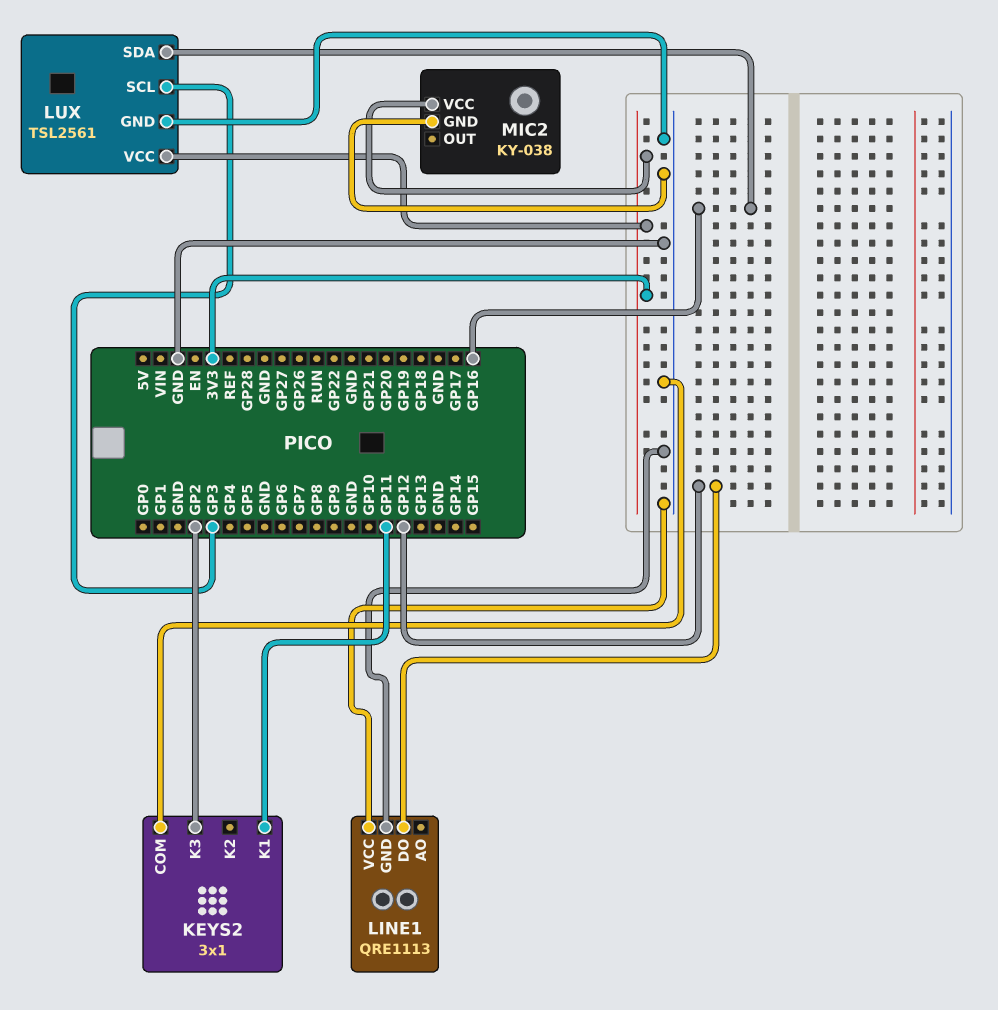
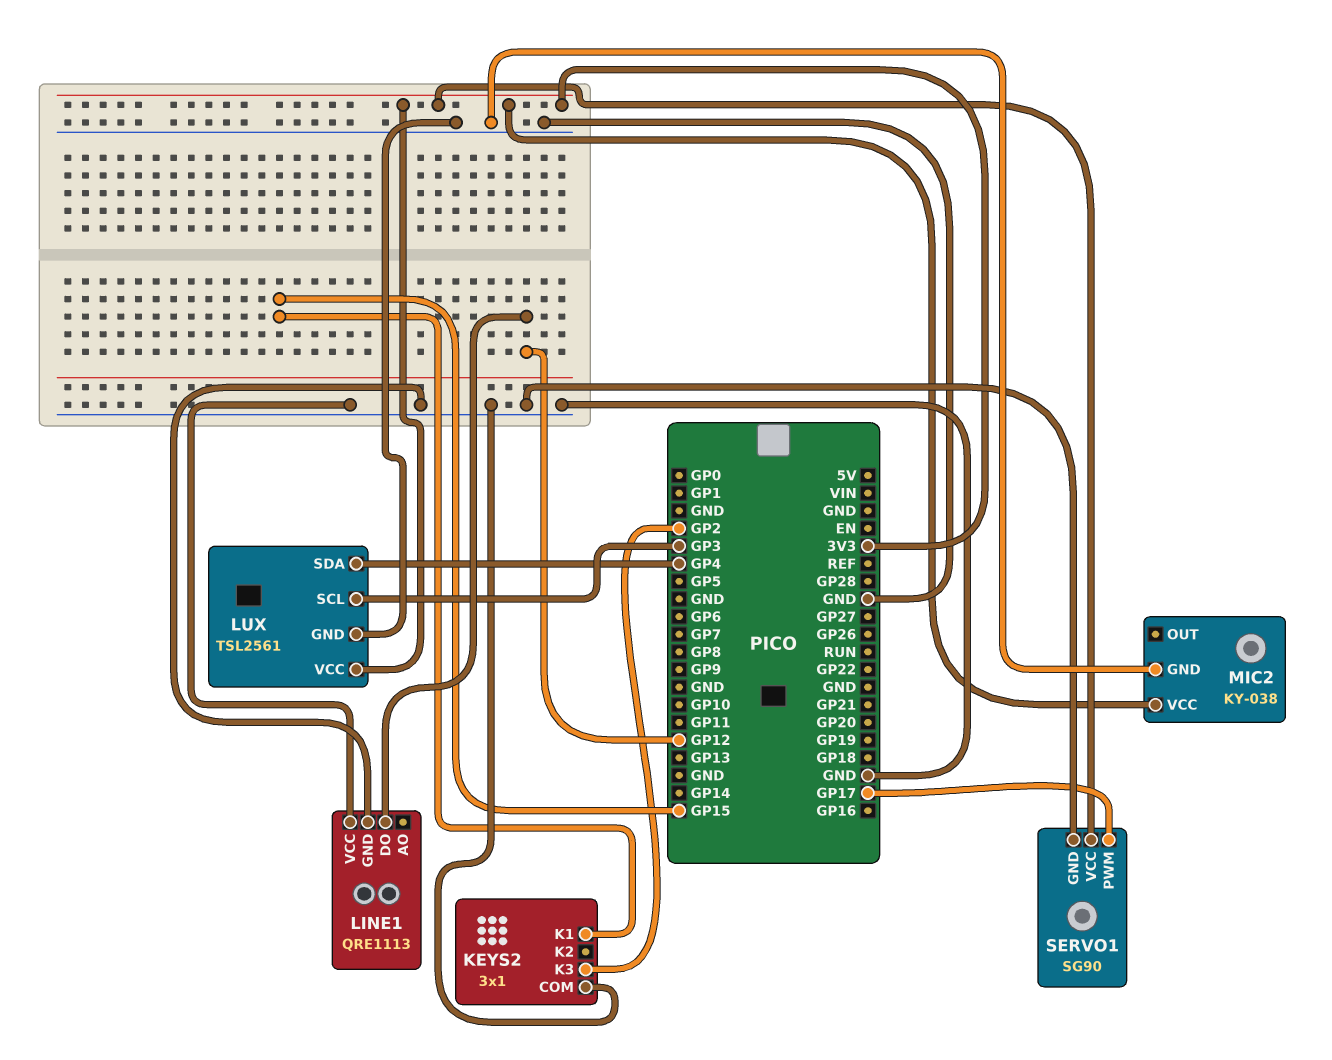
KEYS2 pin K1: GP11 -> GP15
LUX pin SDA: GP16 -> GP4
SERVO1: none -> SG90
SERVO1 pin GND: none -> GND
SERVO1 pin PWM: none -> GP17
SERVO1 pin VCC: none -> 3V3

